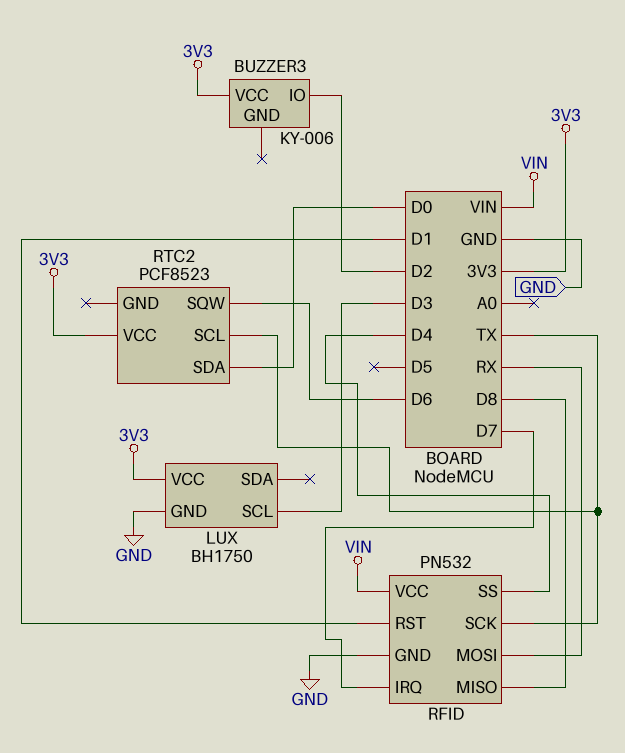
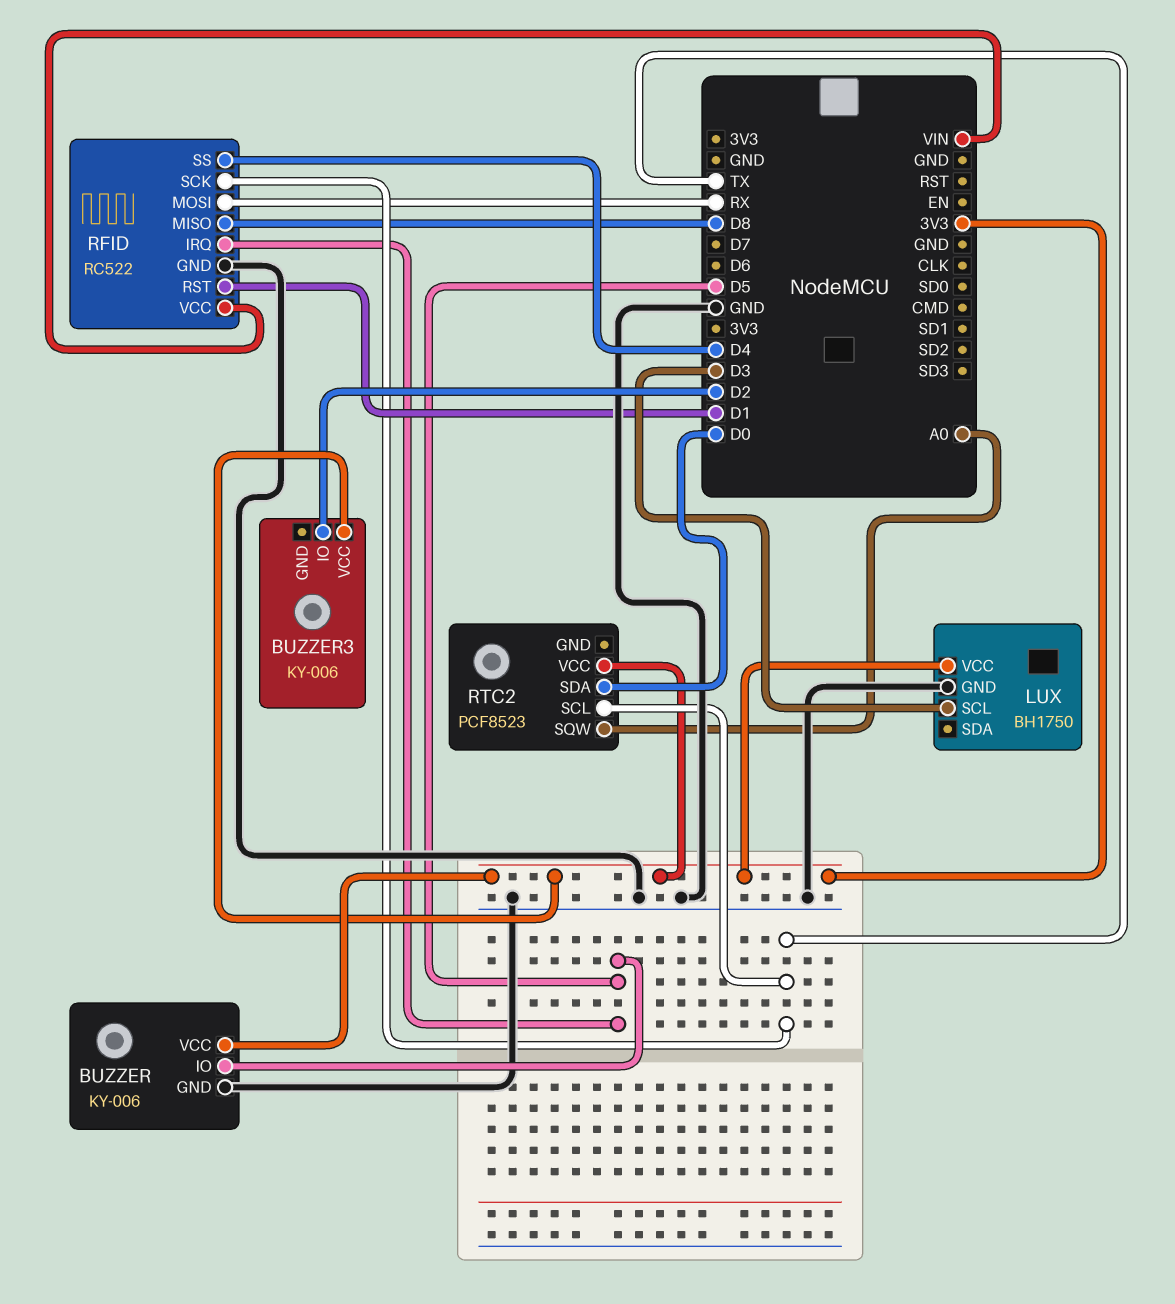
BUZZER: none -> KY-006
BUZZER pin GND: none -> GND
BUZZER pin IO: none -> D5
BUZZER pin VCC: none -> 3V3
RFID: PN532 -> RC522
RFID pin IRQ: D7 -> D5
RTC2 pin SQW: D6 -> A0

